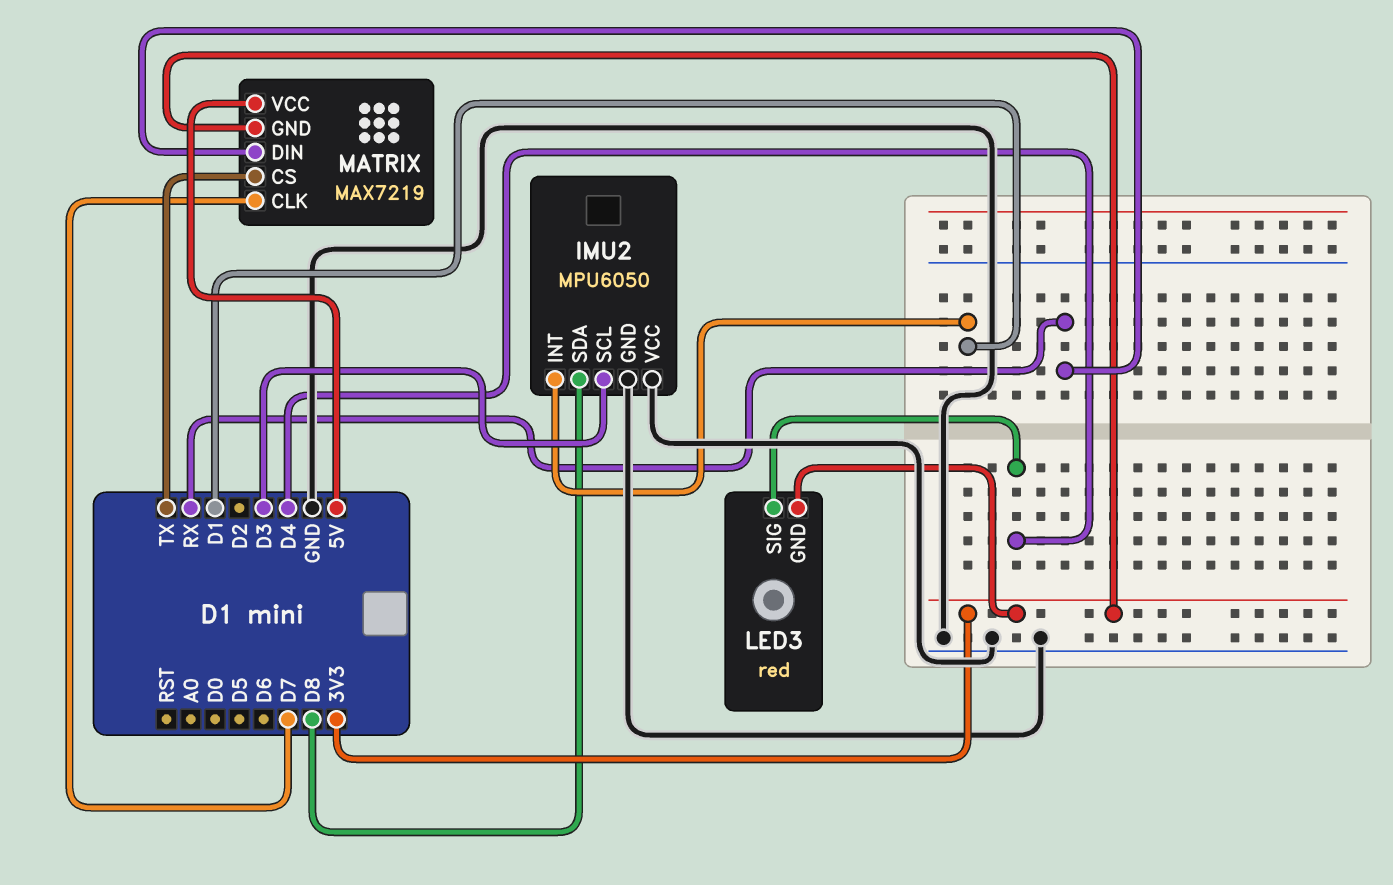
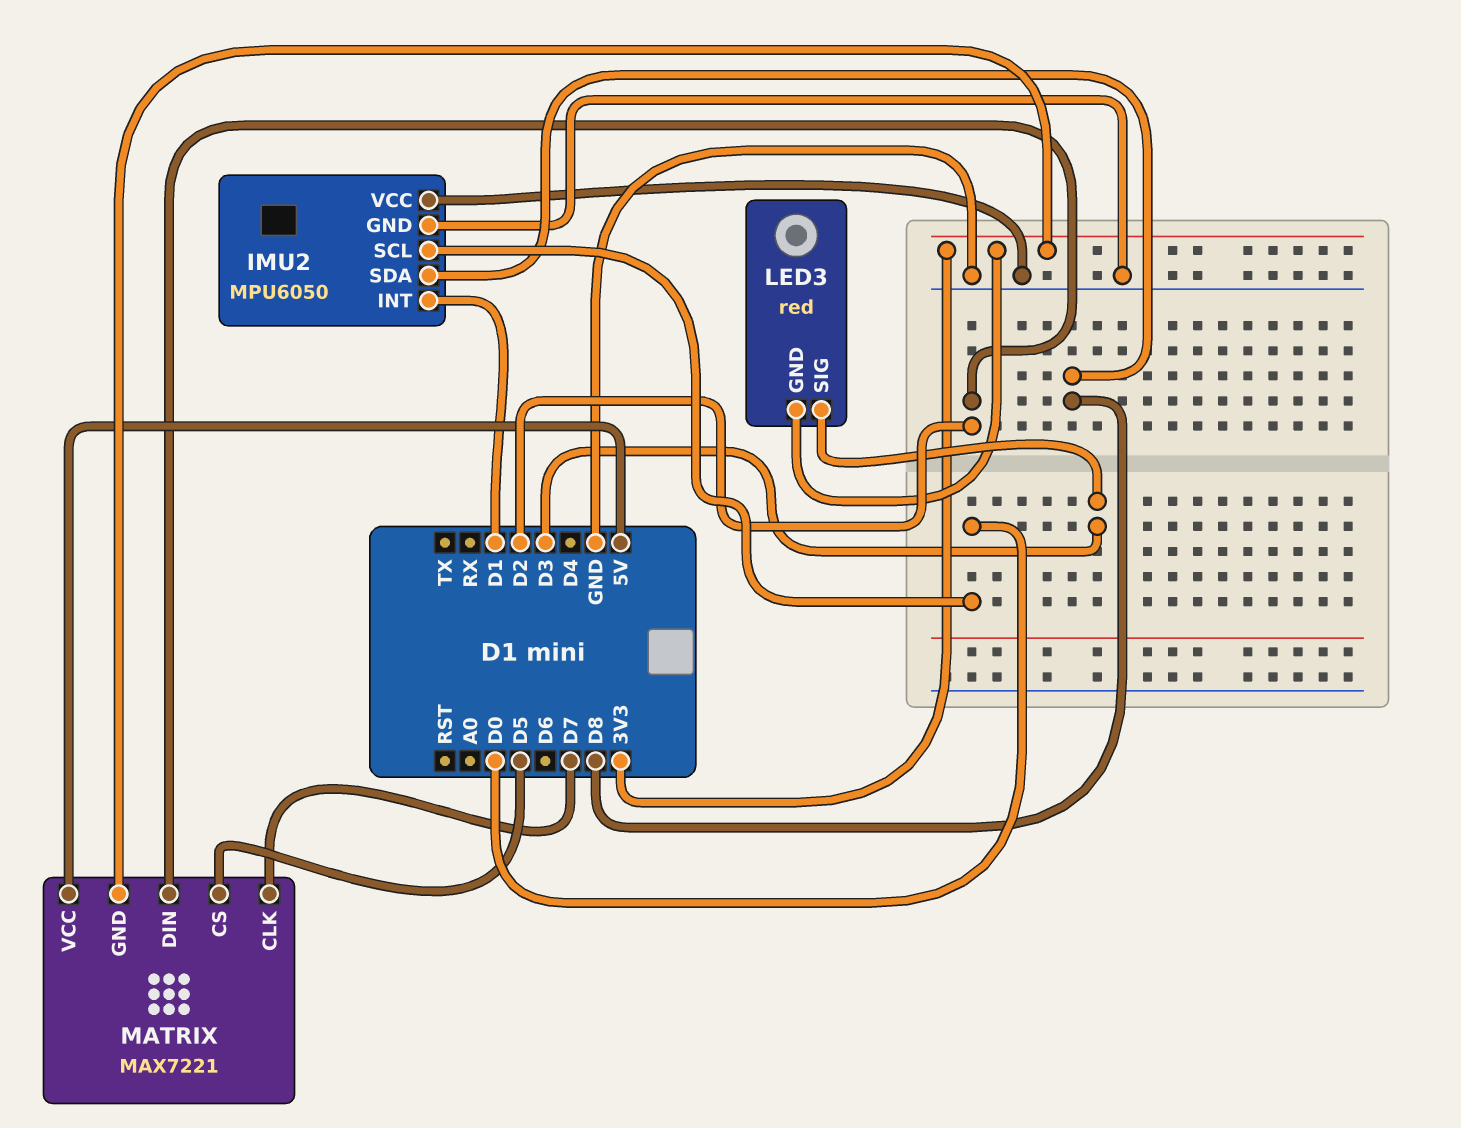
IMU2 pin SCL: D3 -> D0
LED3 pin SIG: D4 -> D3
MATRIX: MAX7219 -> MAX7221
MATRIX pin CS: TX -> D5
MATRIX pin DIN: RX -> D2

